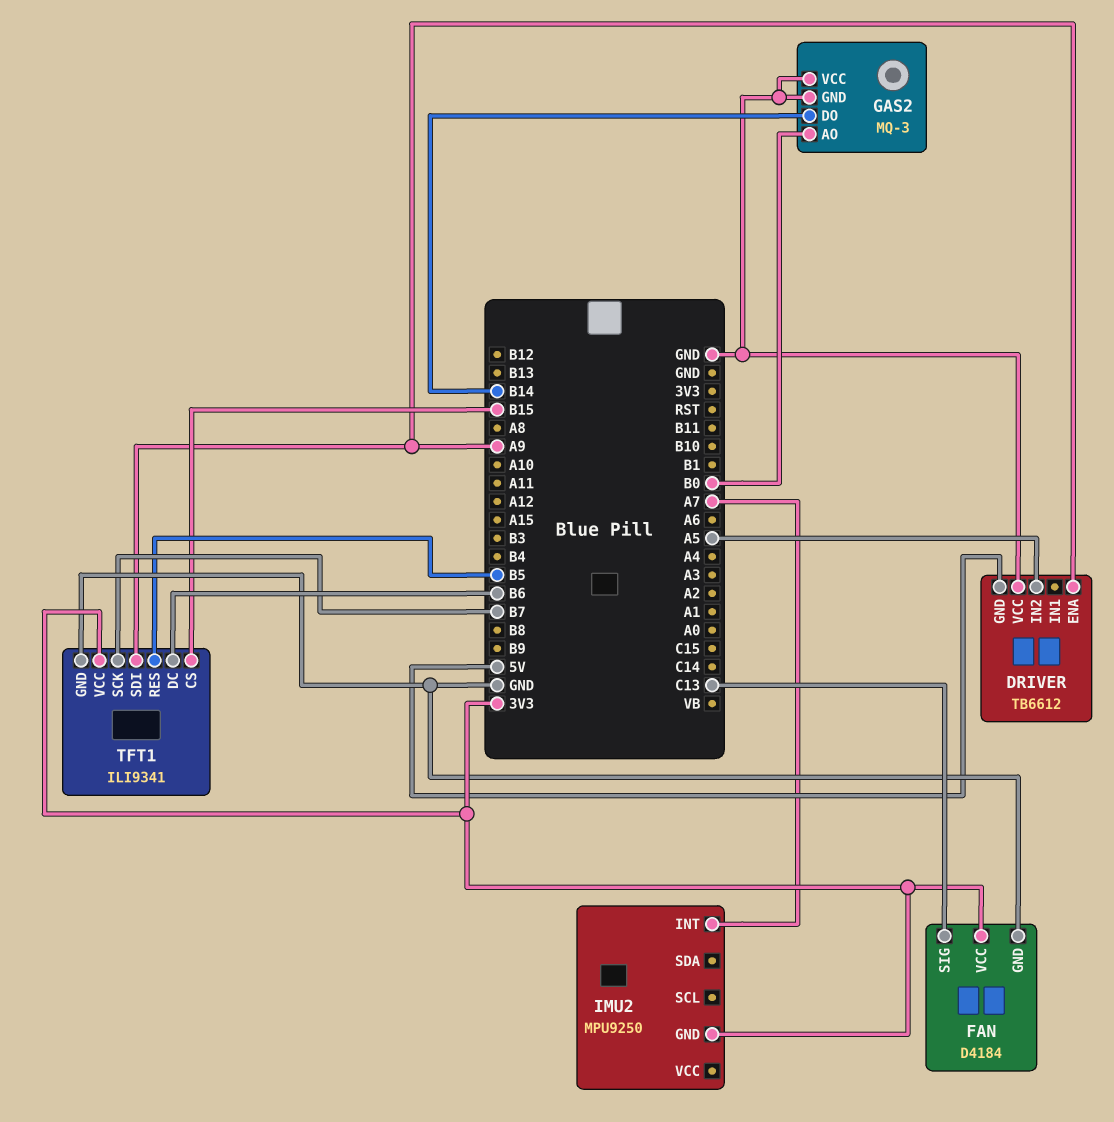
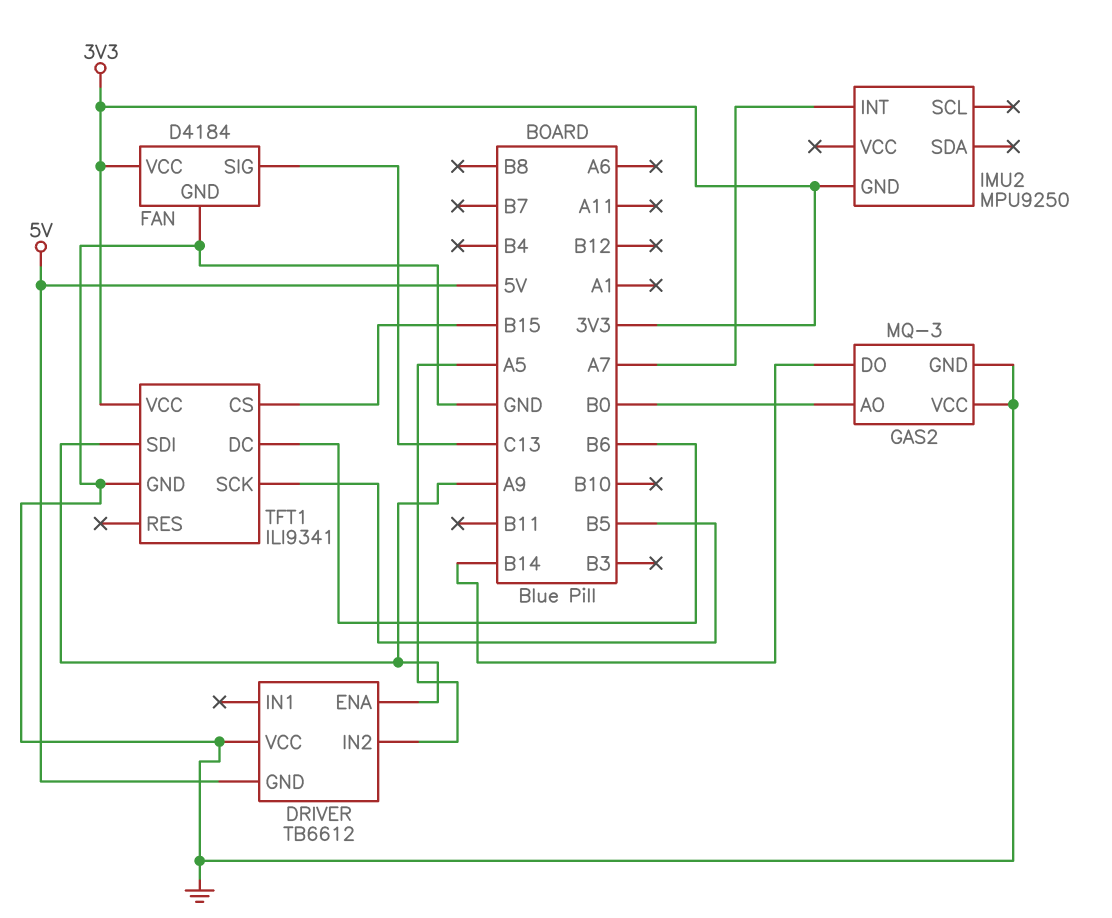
TFT1 pin RES: B5 -> none
TFT1 pin SCK: B7 -> B5

